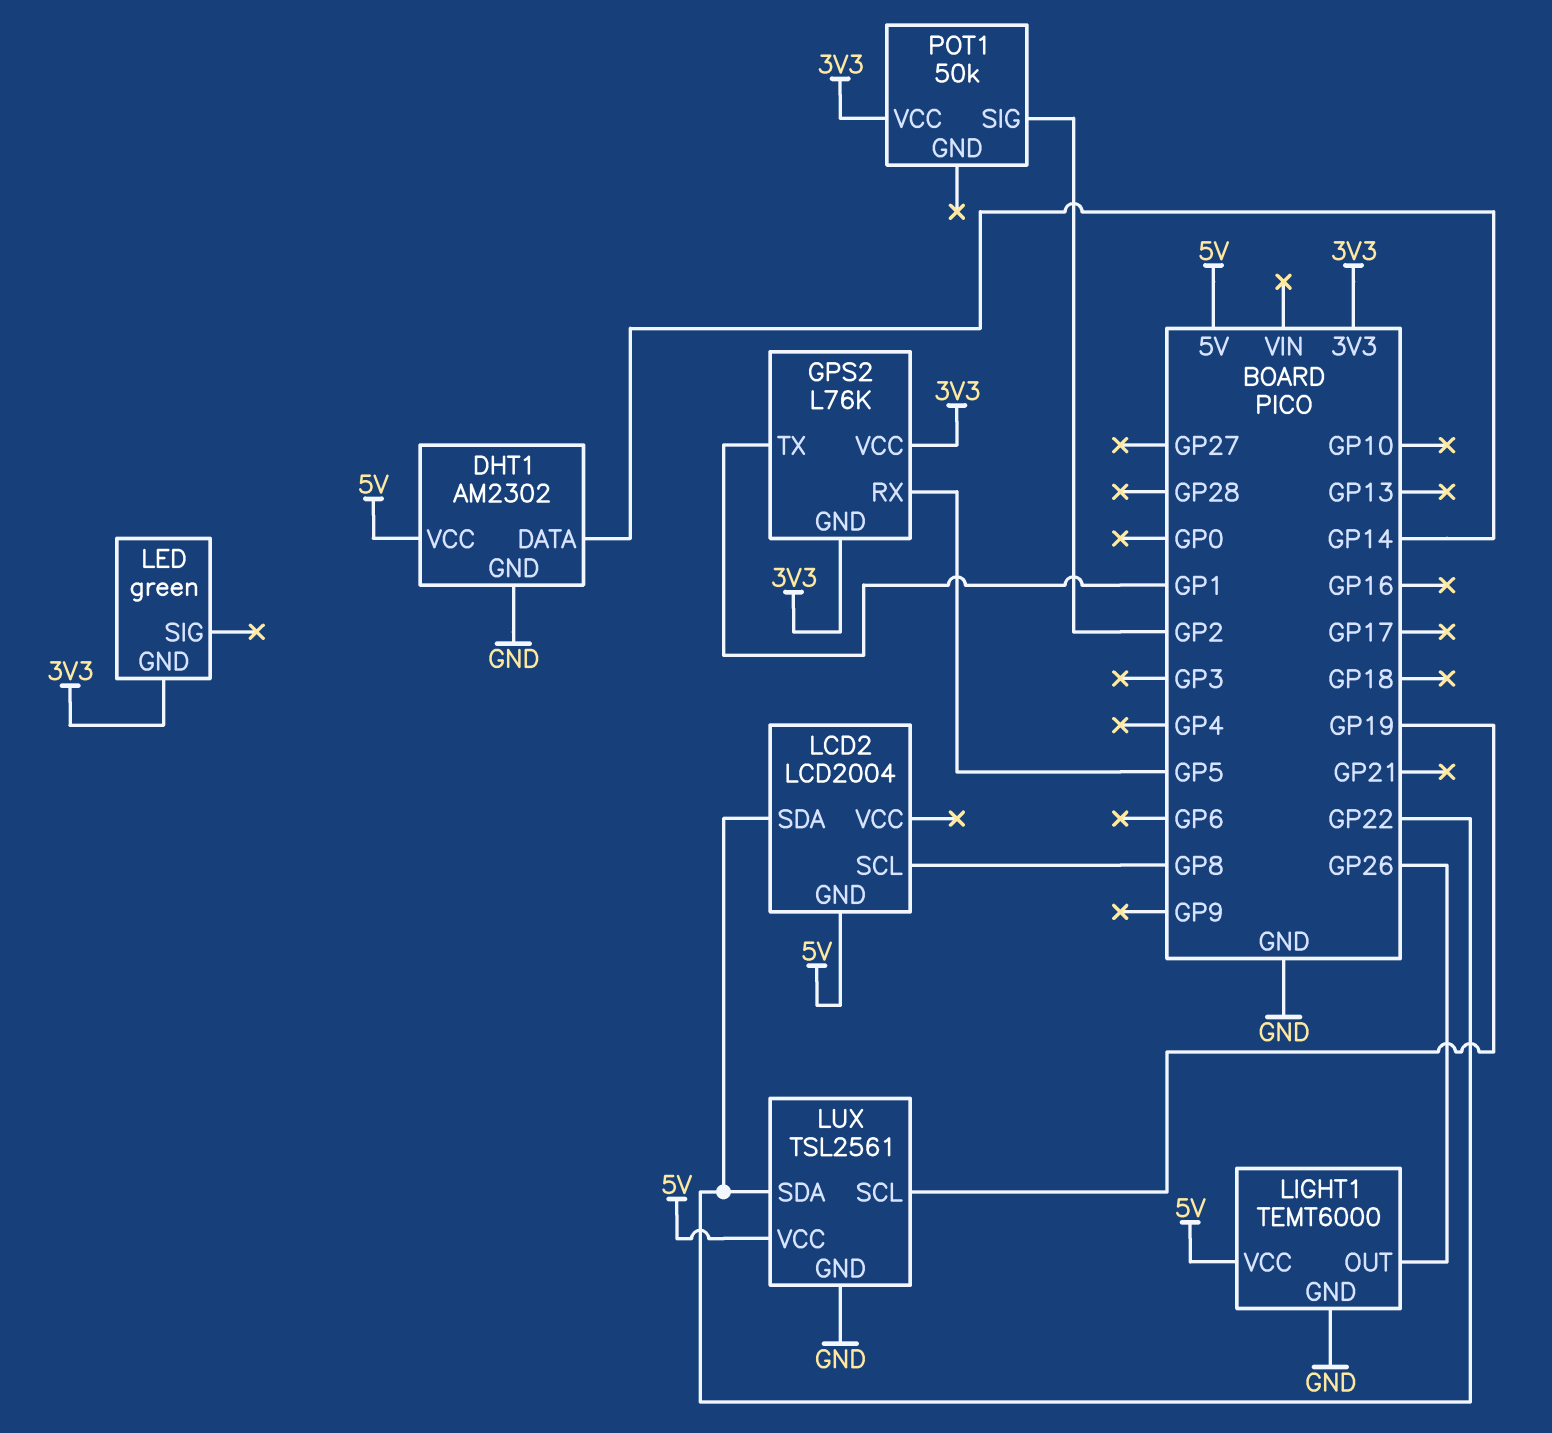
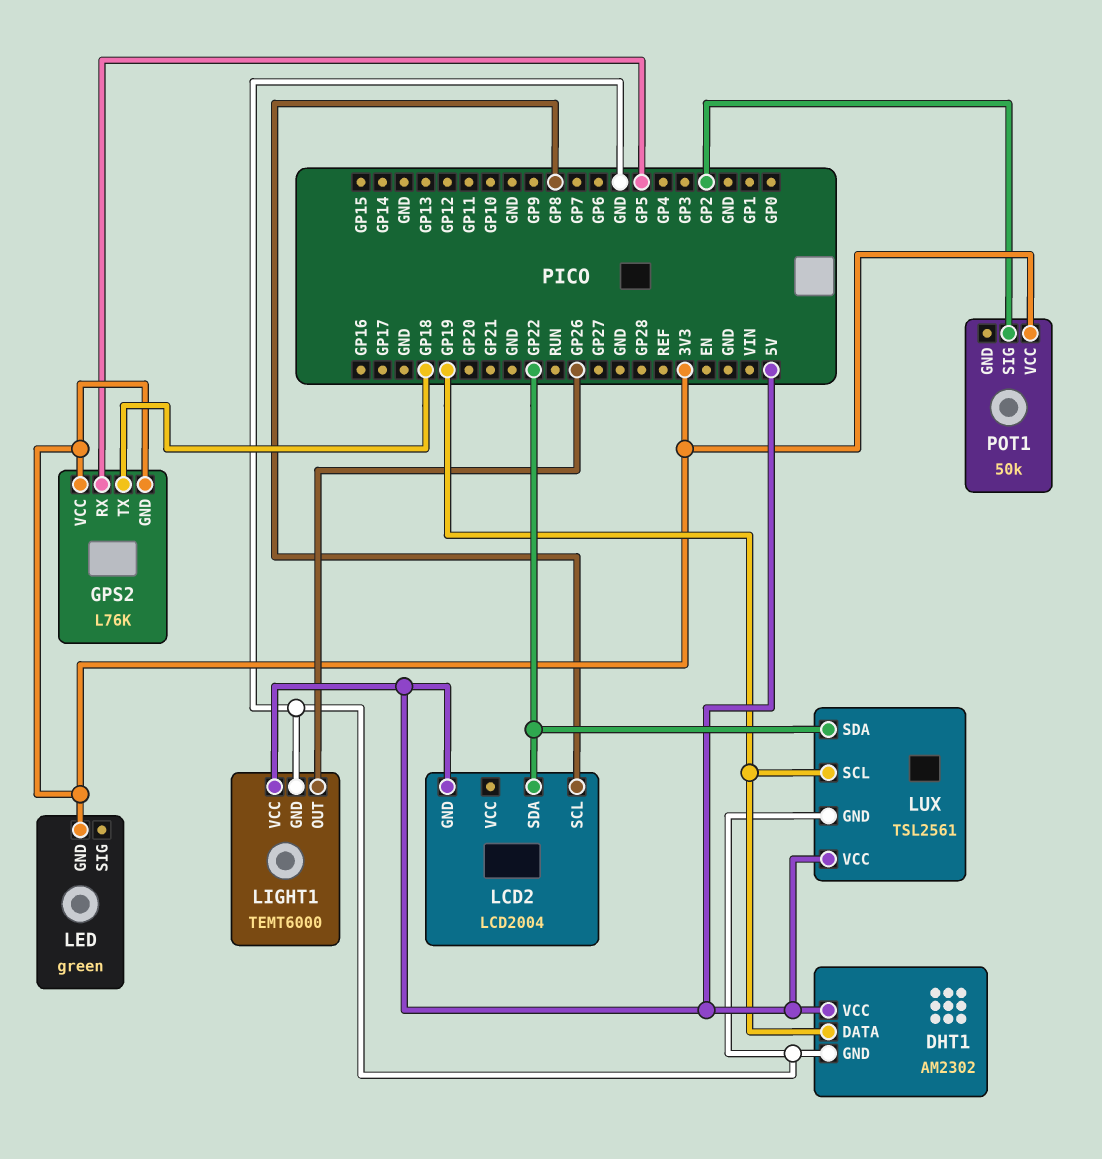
DHT1 pin DATA: GP14 -> GP19
GPS2 pin TX: GP1 -> GP18

